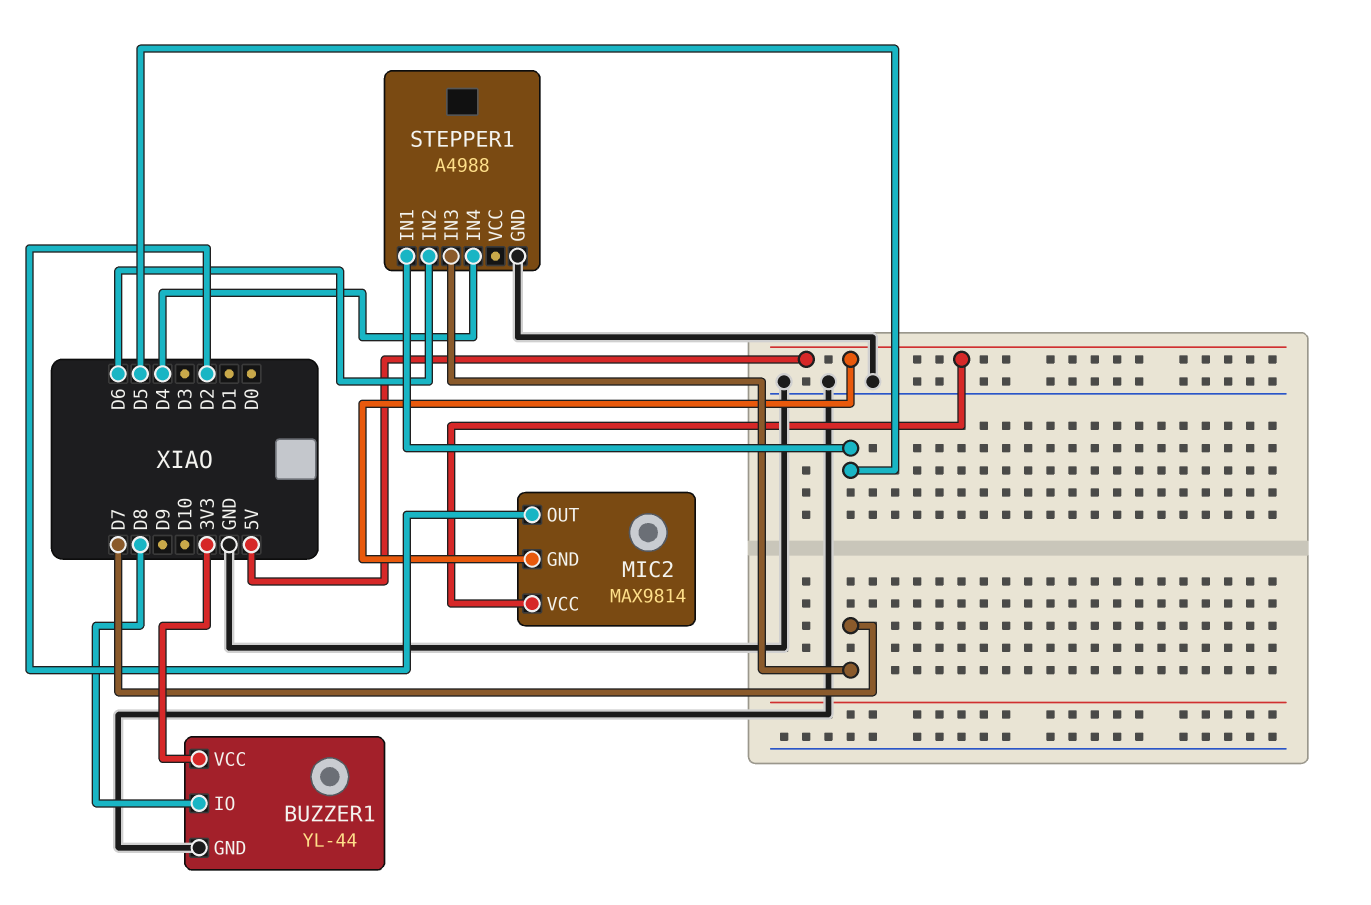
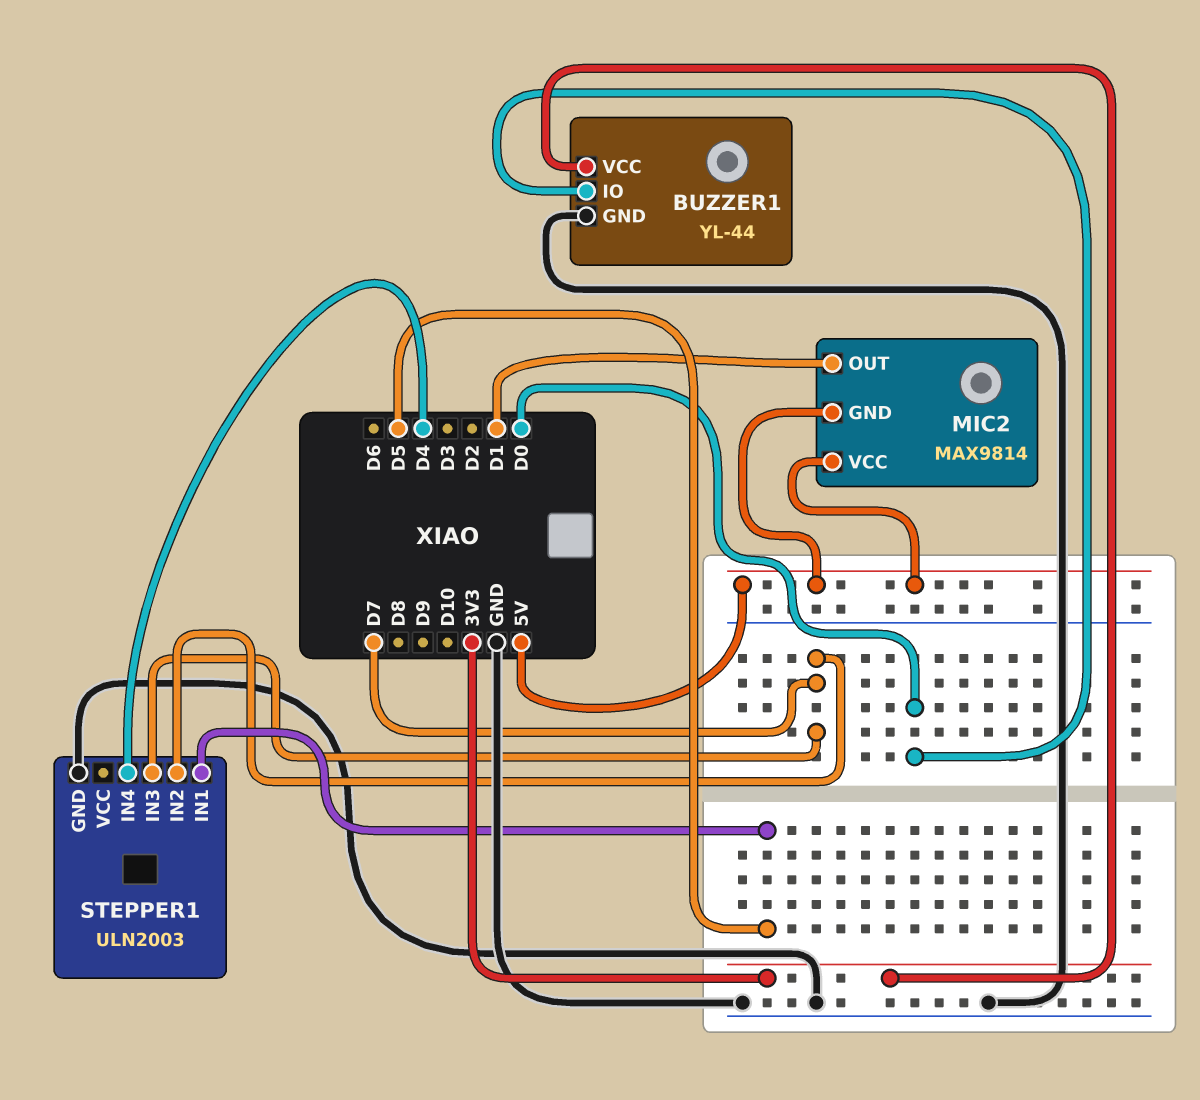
BUZZER1 pin IO: D8 -> D0
MIC2 pin OUT: D2 -> D1
STEPPER1: A4988 -> ULN2003
STEPPER1 pin IN2: D6 -> D7

